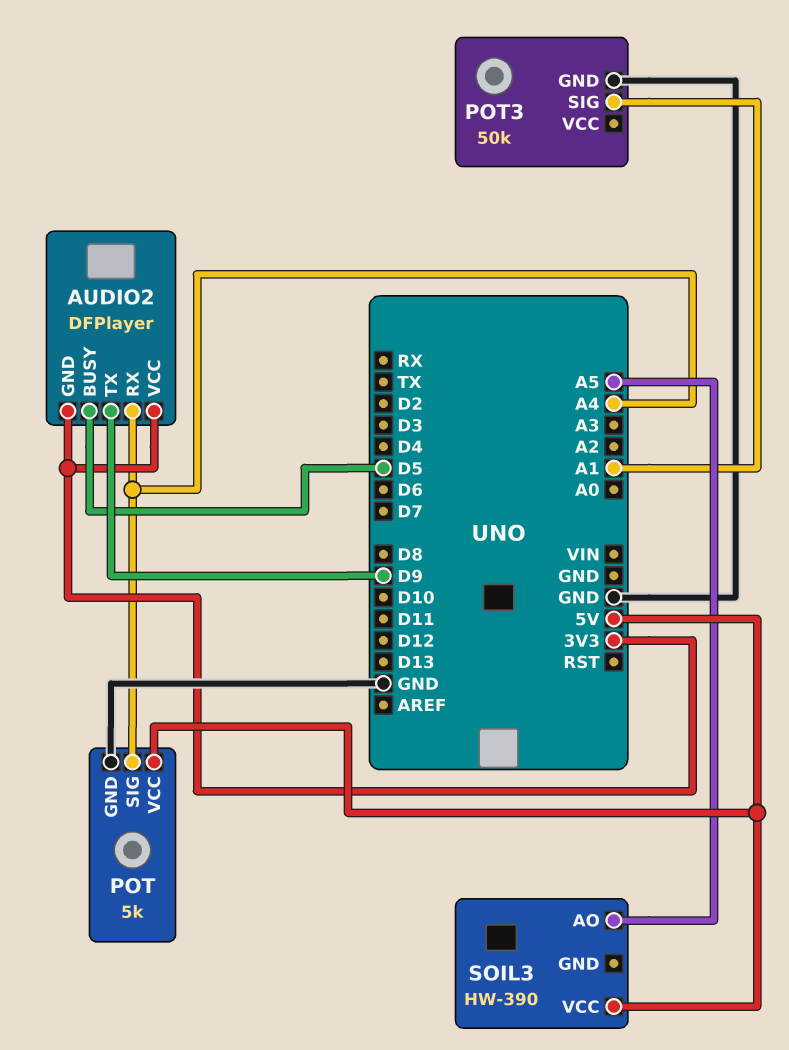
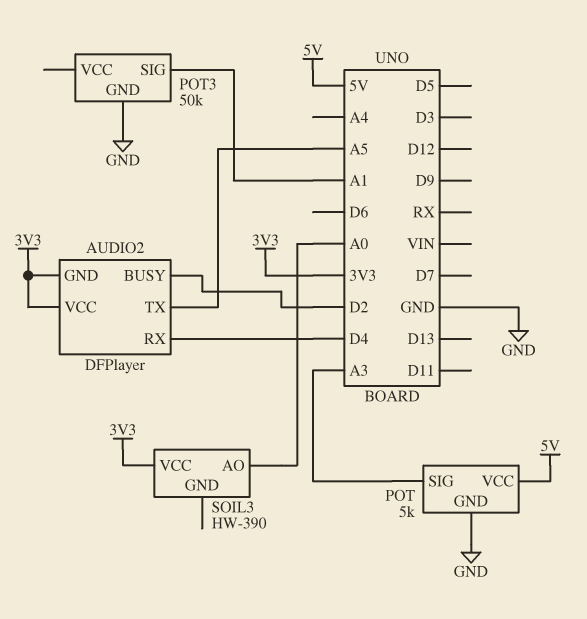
AUDIO2 pin BUSY: D5 -> D2
AUDIO2 pin RX: A4 -> D4
AUDIO2 pin TX: D9 -> A5
POT pin SIG: A4 -> A3
SOIL3 pin AO: A5 -> A0
SOIL3 pin VCC: 5V -> 3V3

